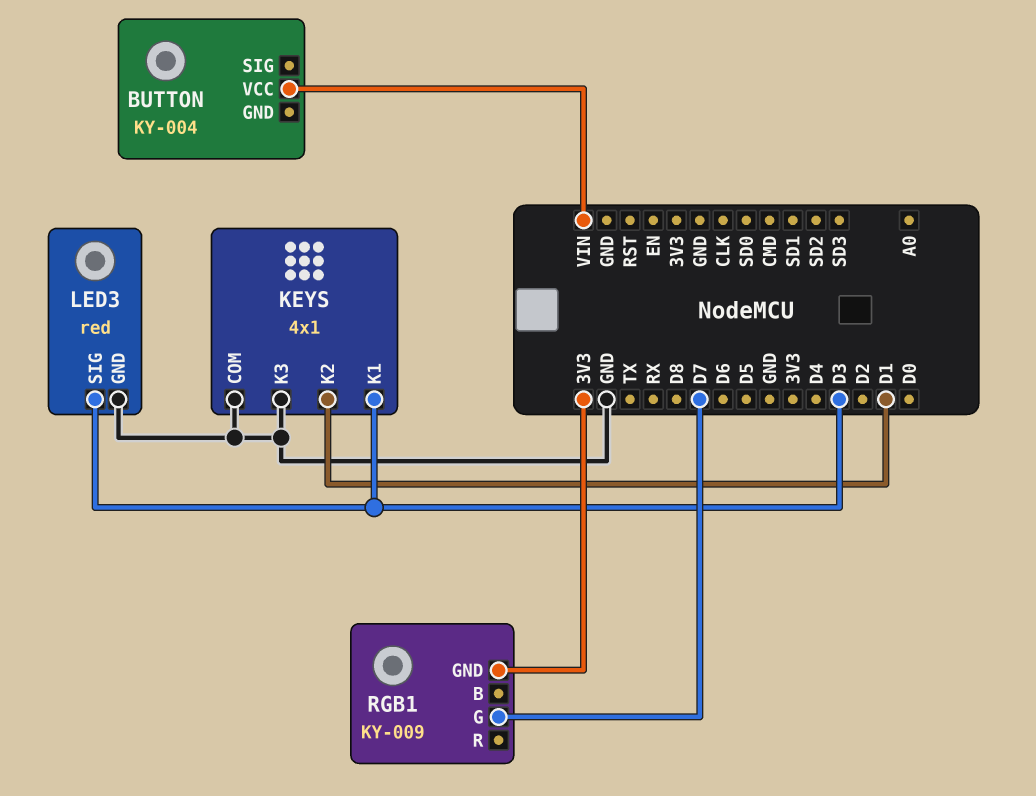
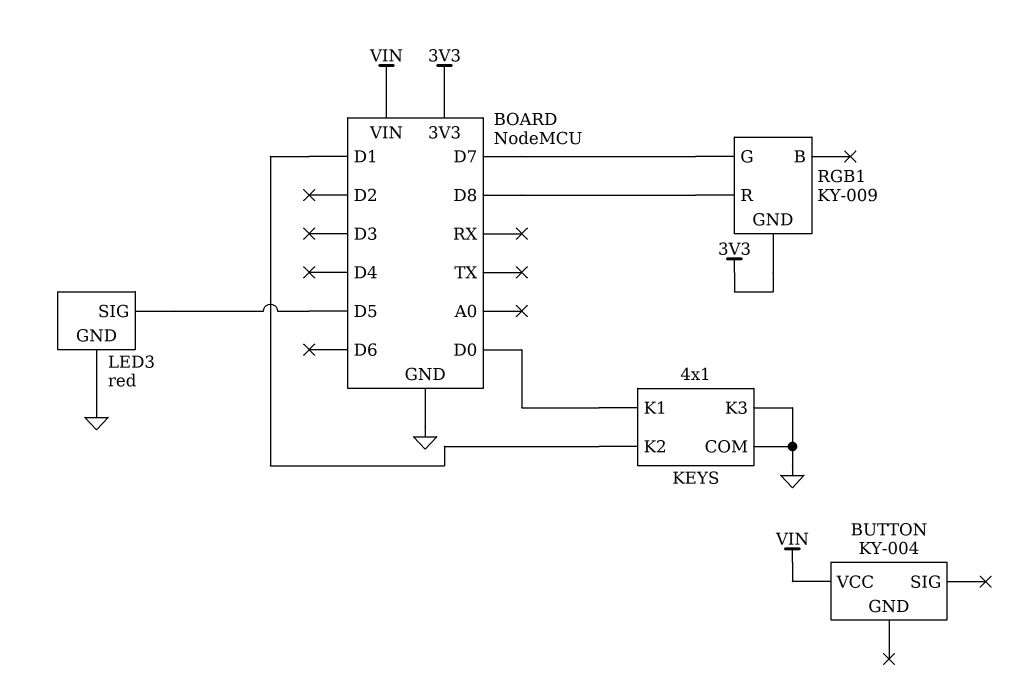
KEYS pin K1: D3 -> D0
LED3 pin SIG: D3 -> D5
RGB1 pin R: none -> D8

